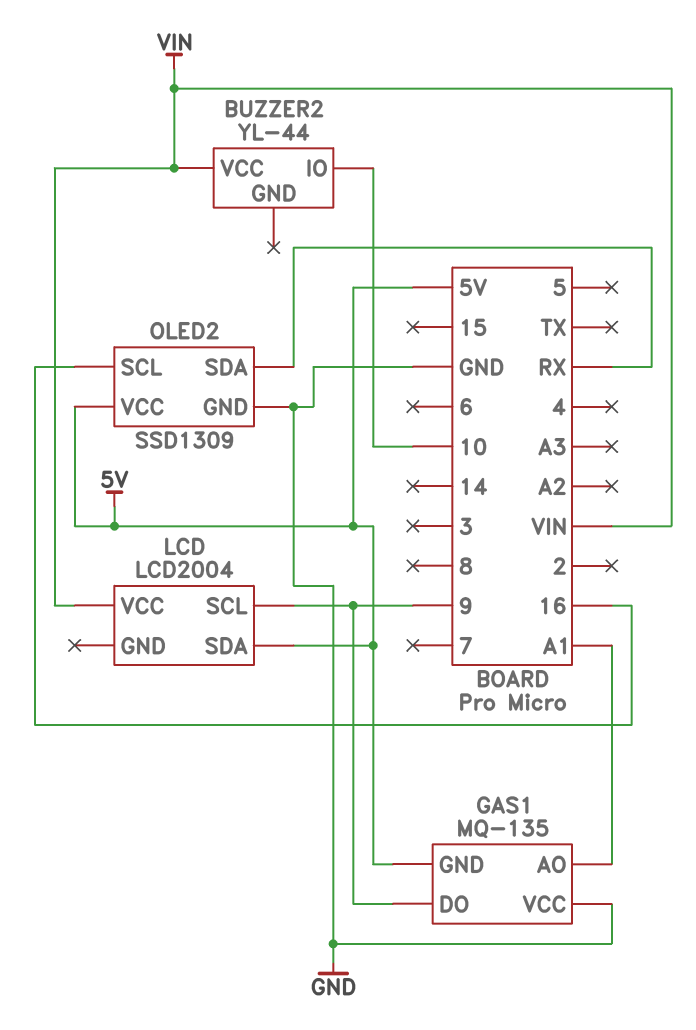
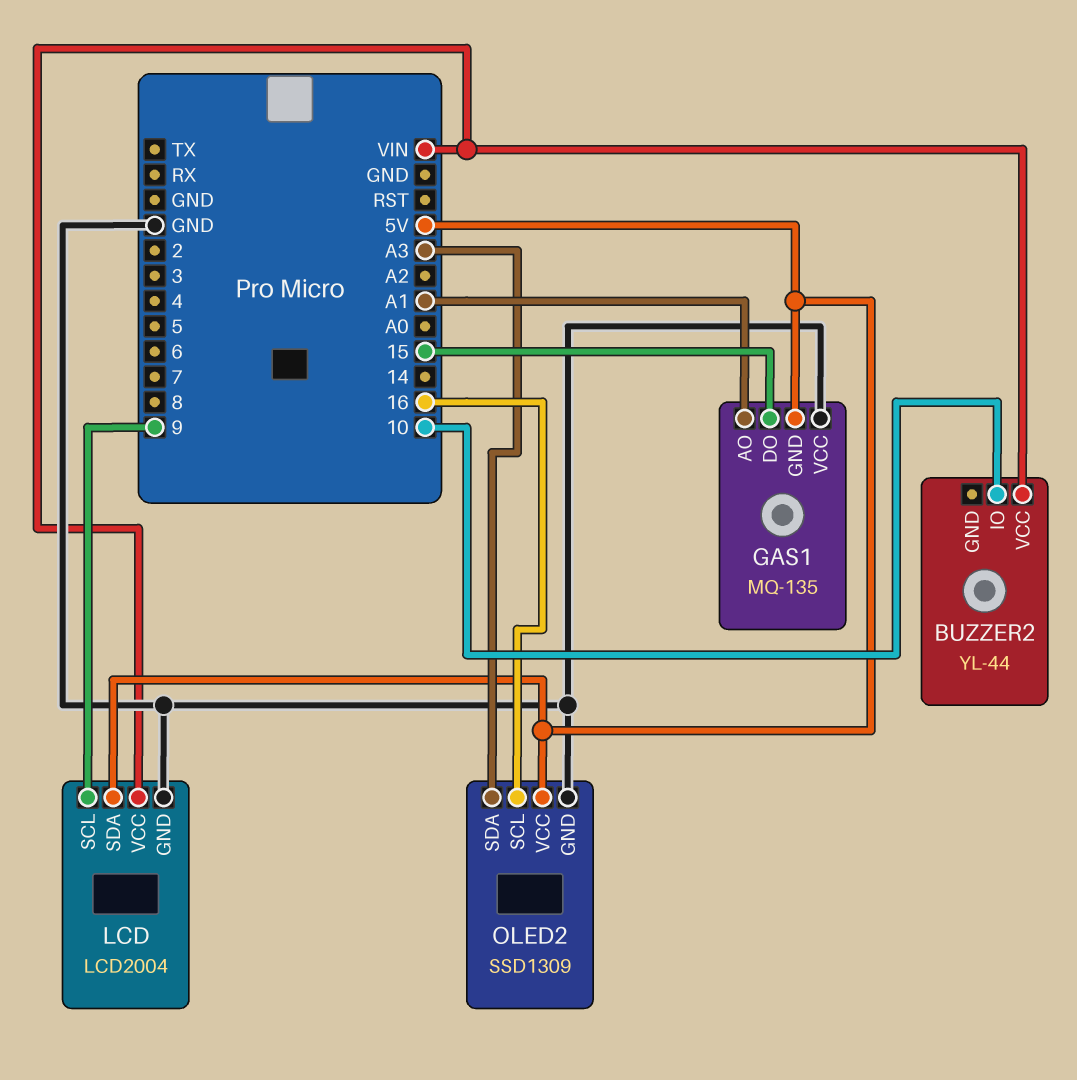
GAS1 pin DO: 9 -> 15
LCD pin GND: none -> GND
OLED2 pin SDA: RX -> A3

